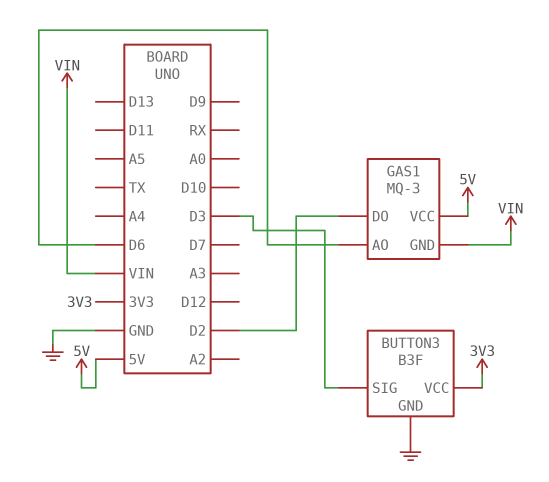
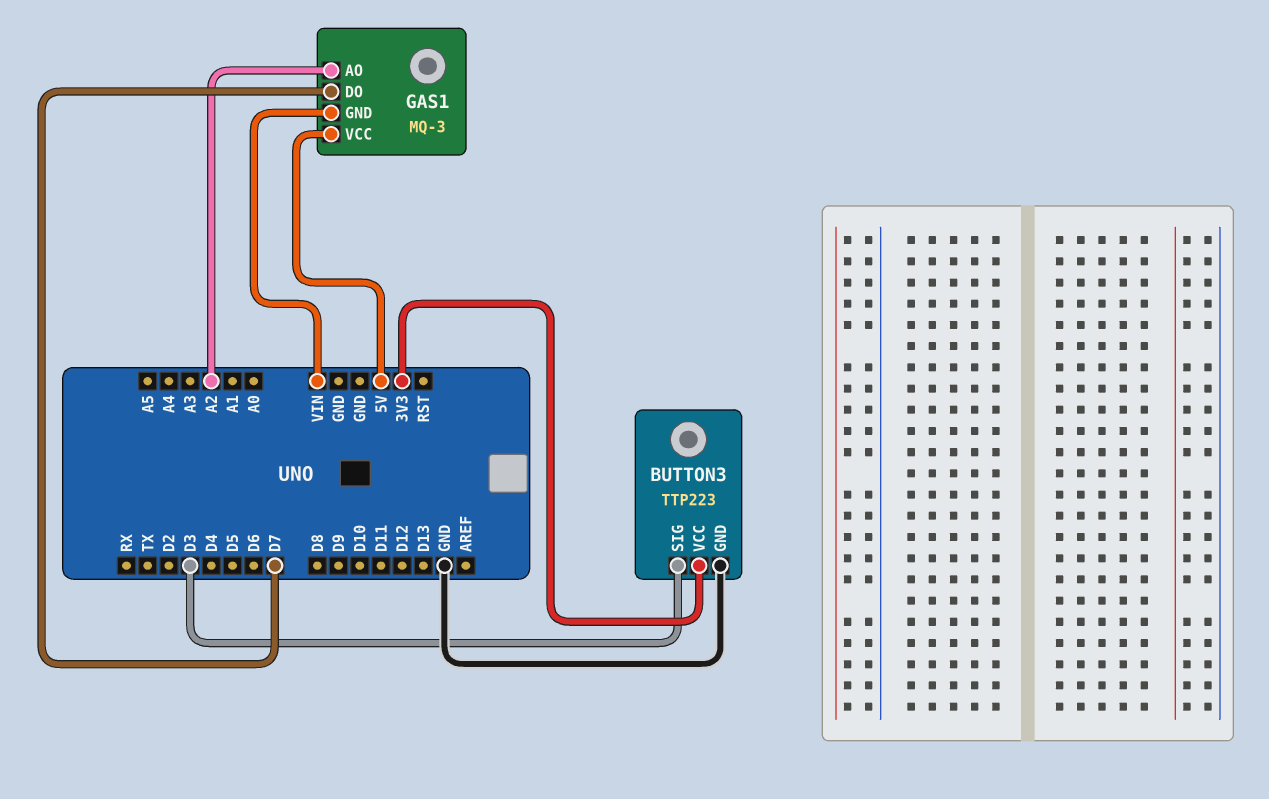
BUTTON3: B3F -> TTP223
GAS1 pin AO: D6 -> A2
GAS1 pin DO: D2 -> D7

